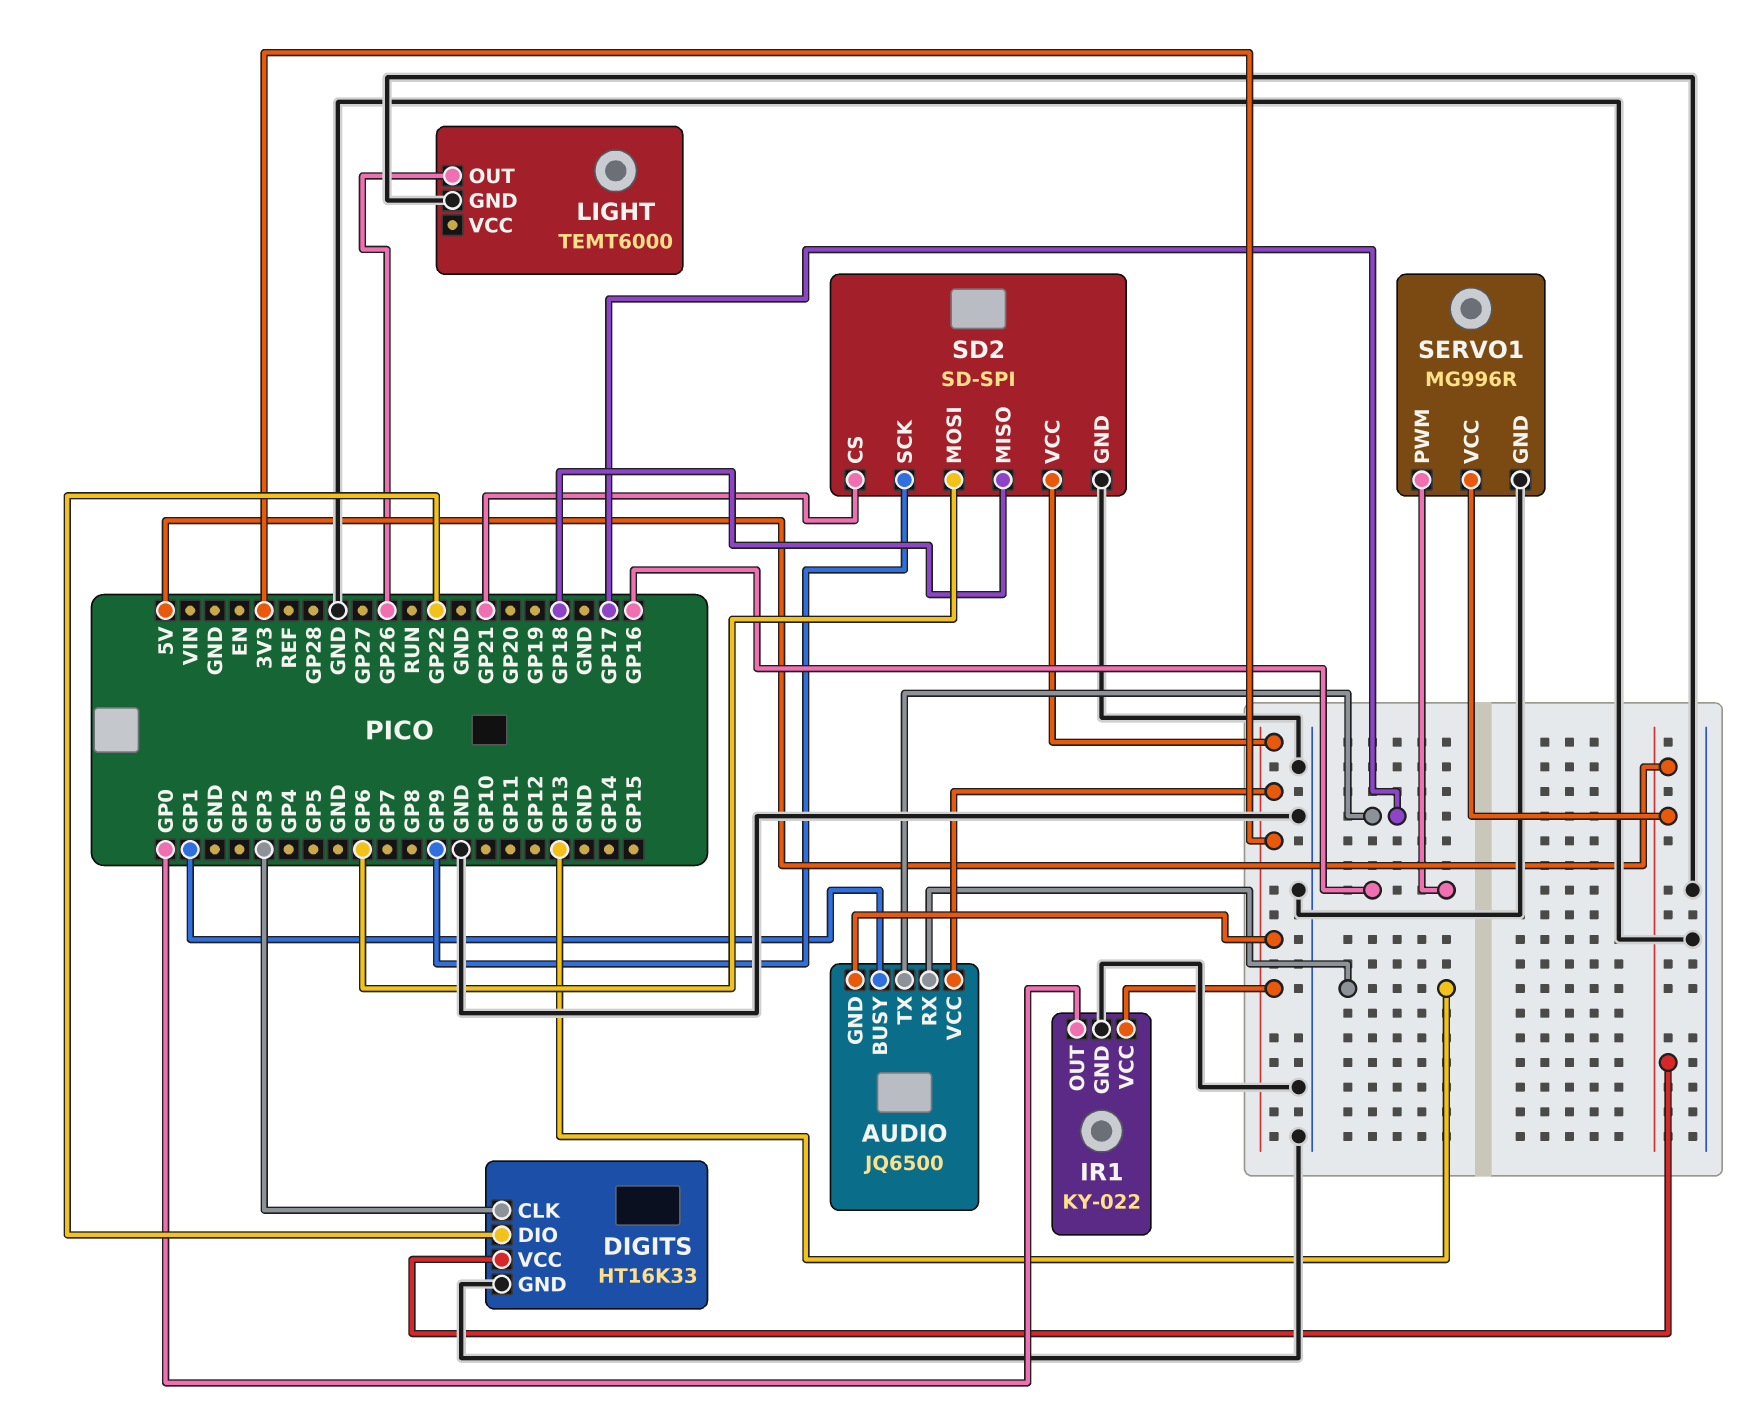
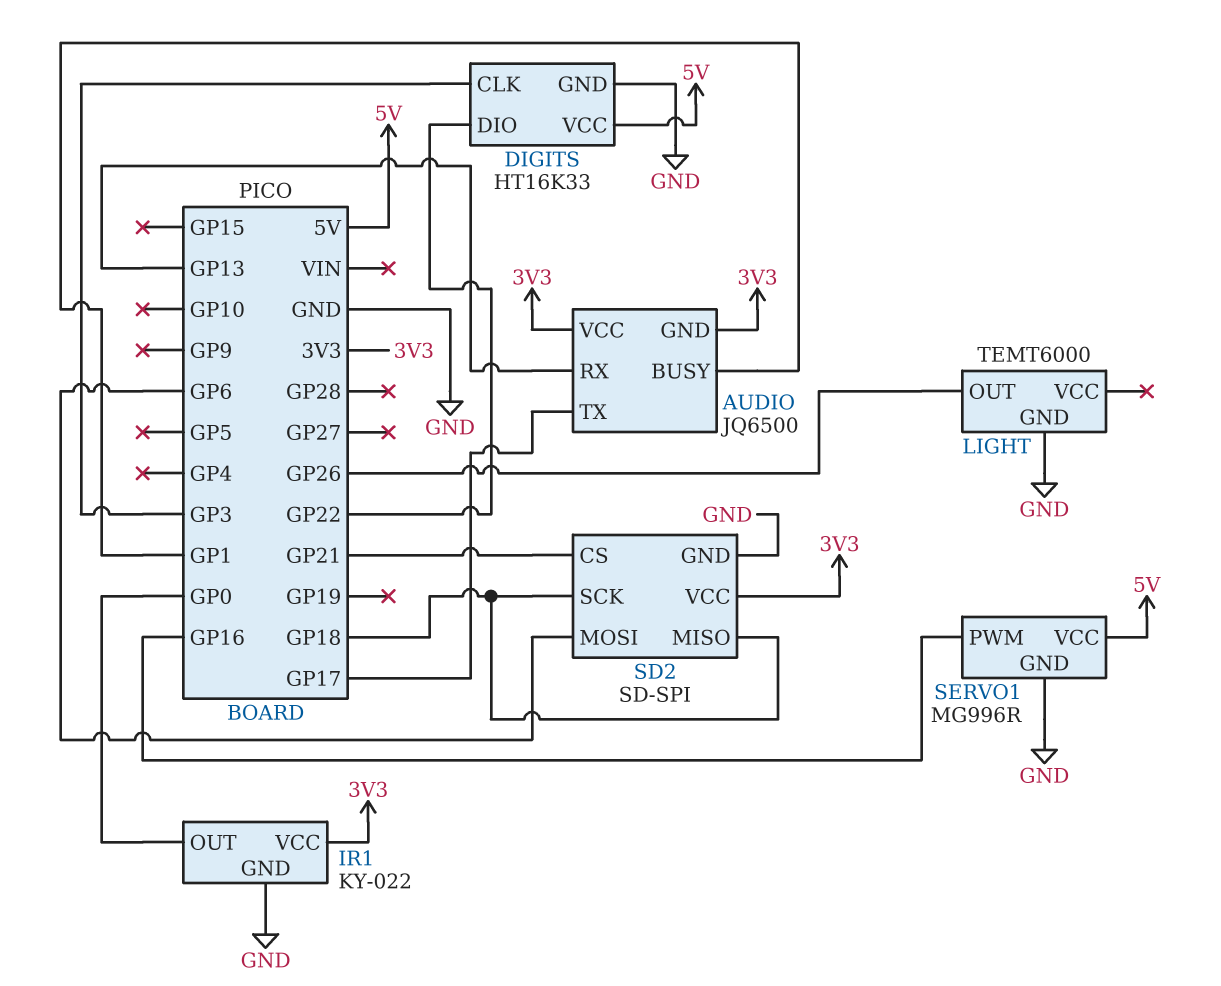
SD2 pin SCK: GP9 -> GP18

